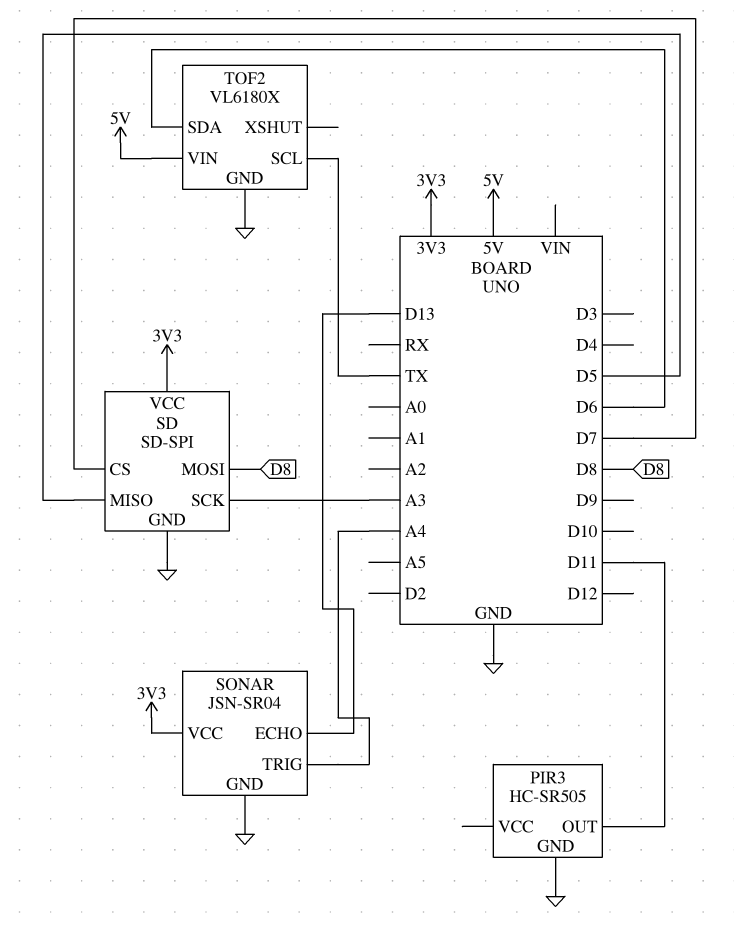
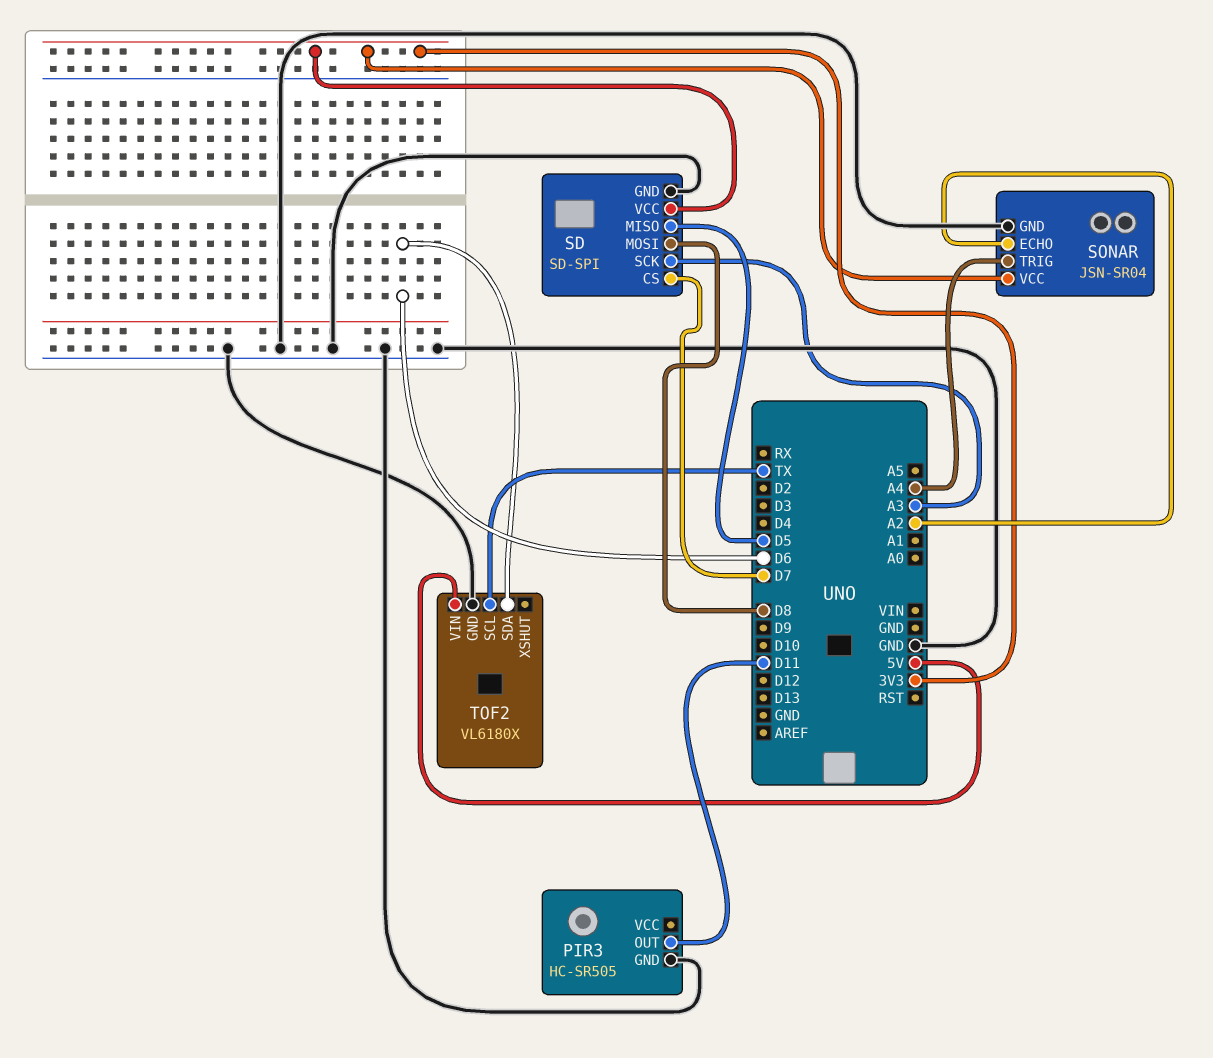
SONAR pin ECHO: D13 -> A2

